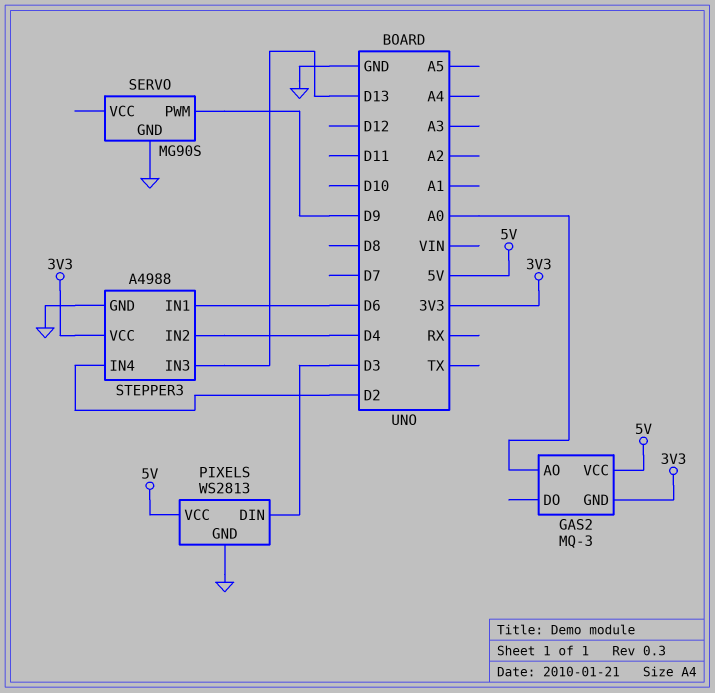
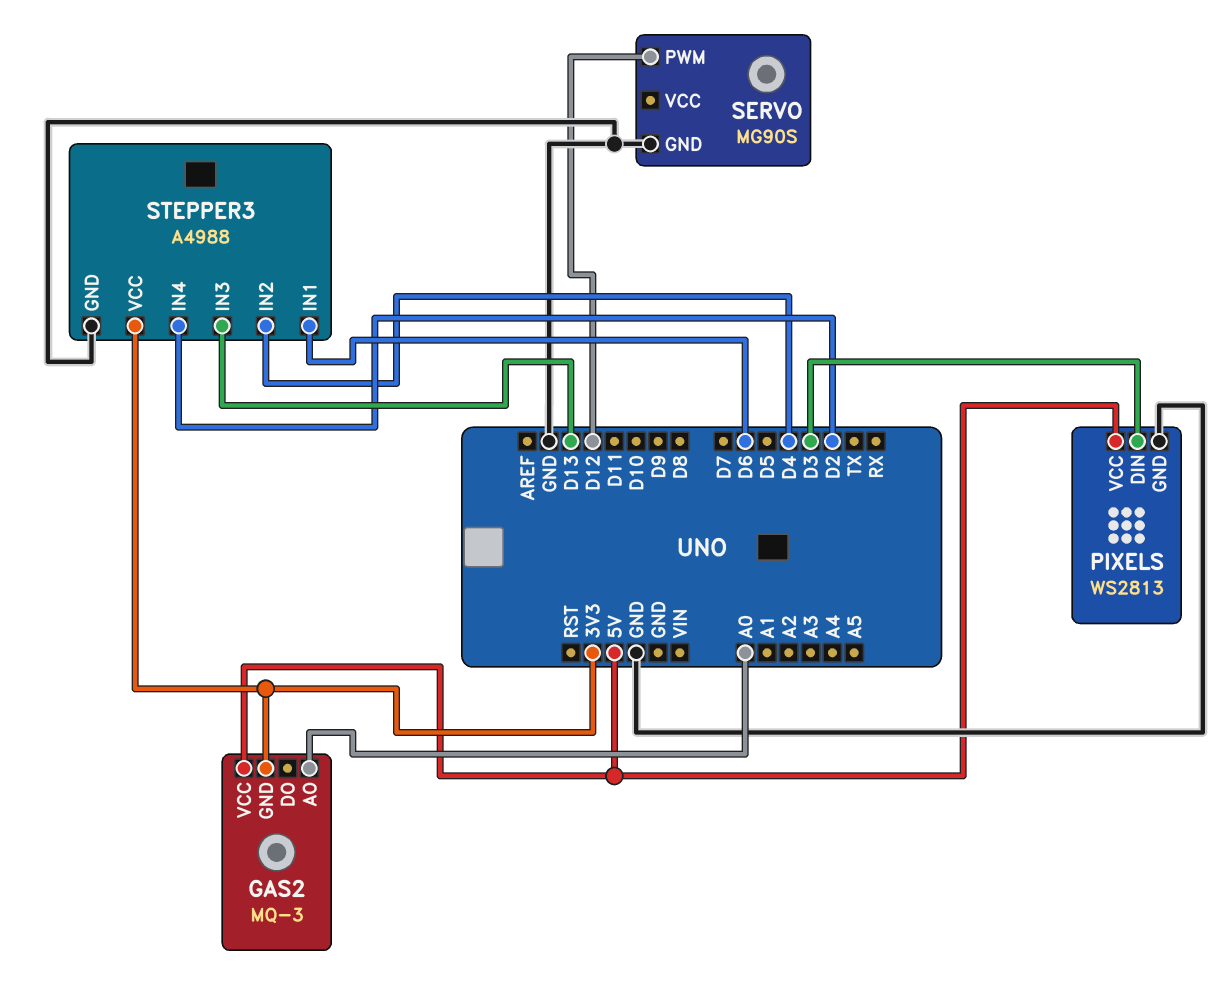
SERVO pin PWM: D9 -> D12

